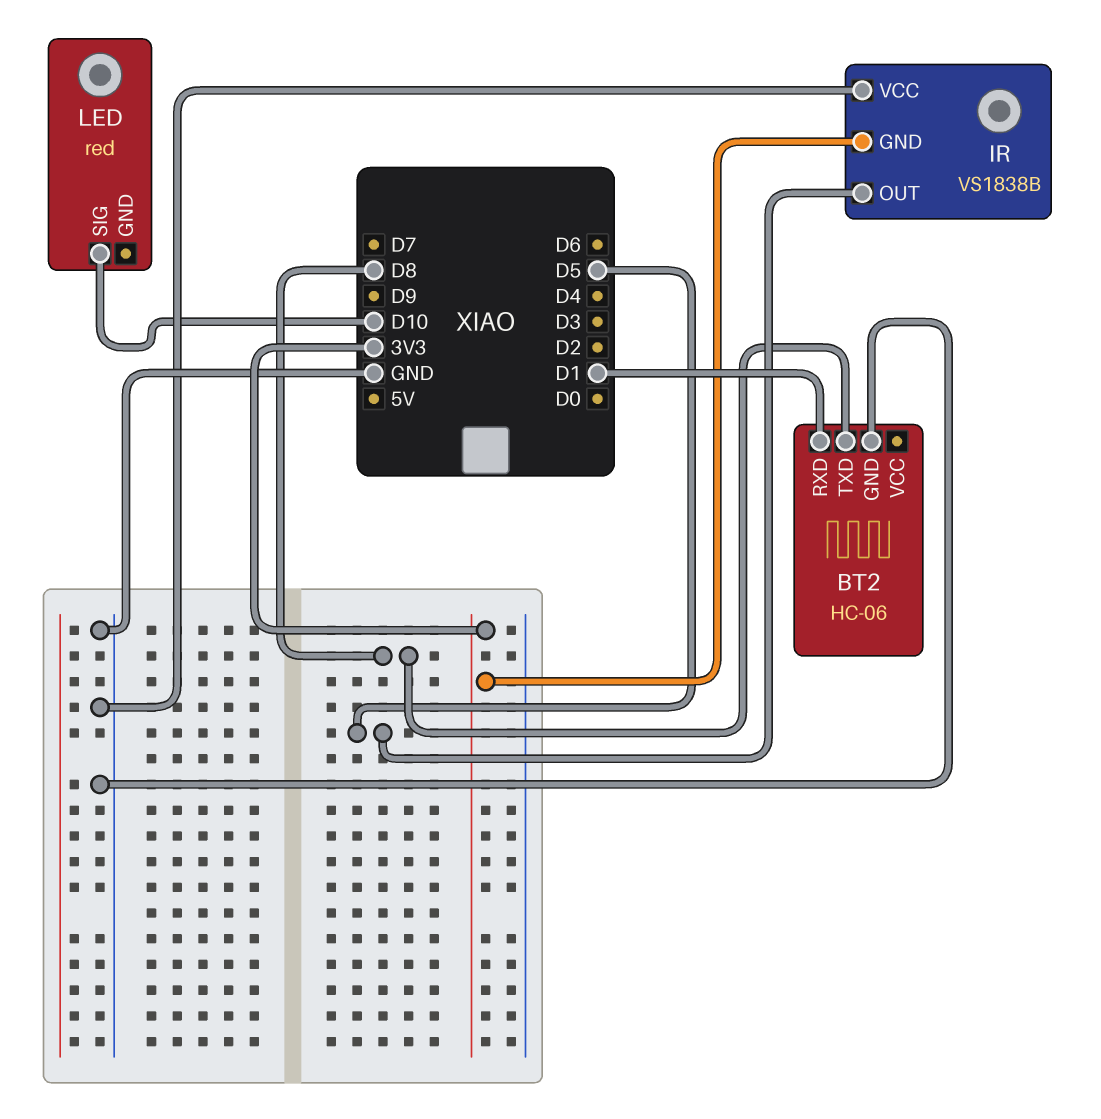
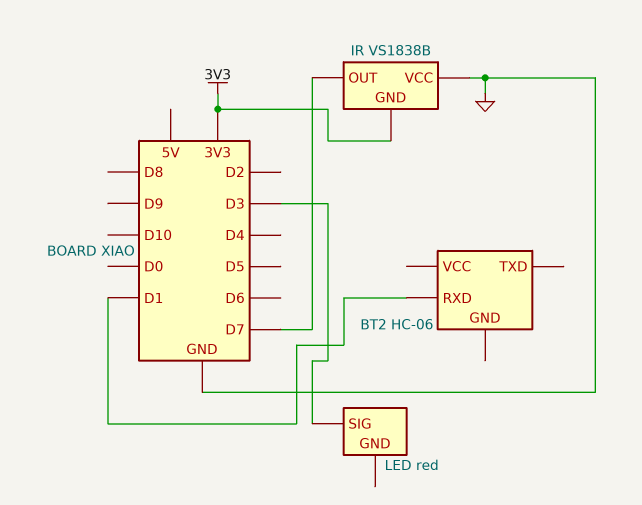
BT2 pin GND: GND -> none
BT2 pin TXD: D8 -> none
IR pin OUT: D5 -> D7
LED pin SIG: D10 -> D3

